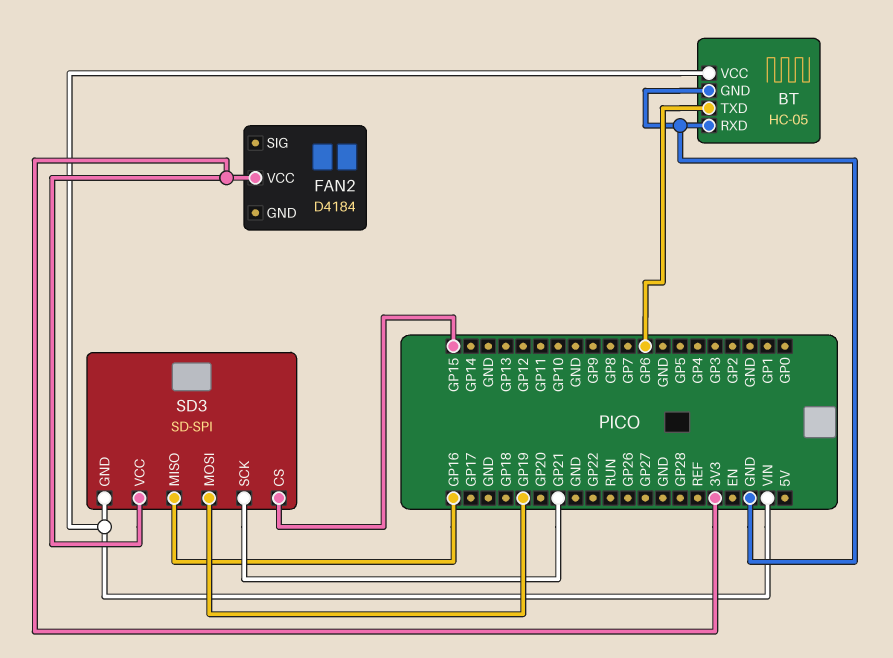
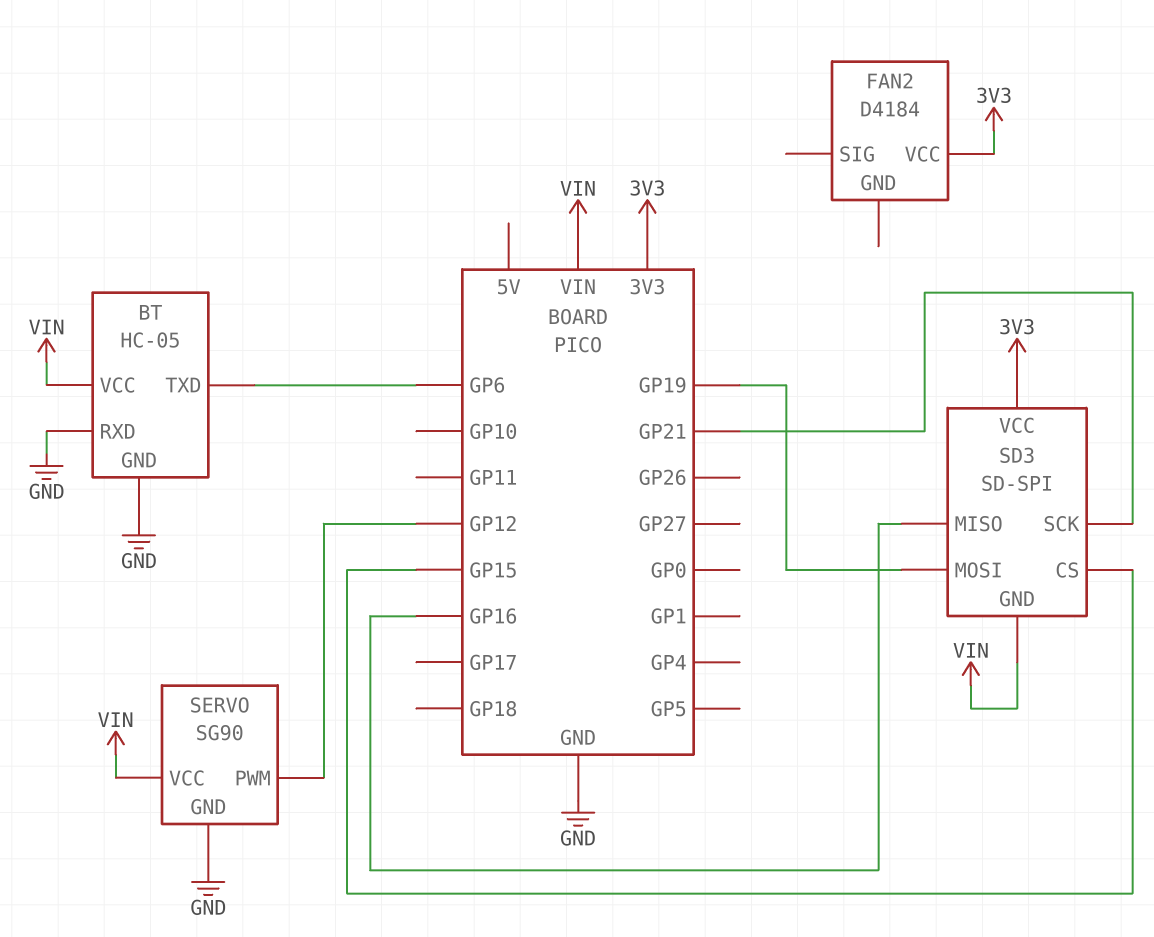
SERVO: none -> SG90
SERVO pin GND: none -> GND
SERVO pin PWM: none -> GP12
SERVO pin VCC: none -> VIN

